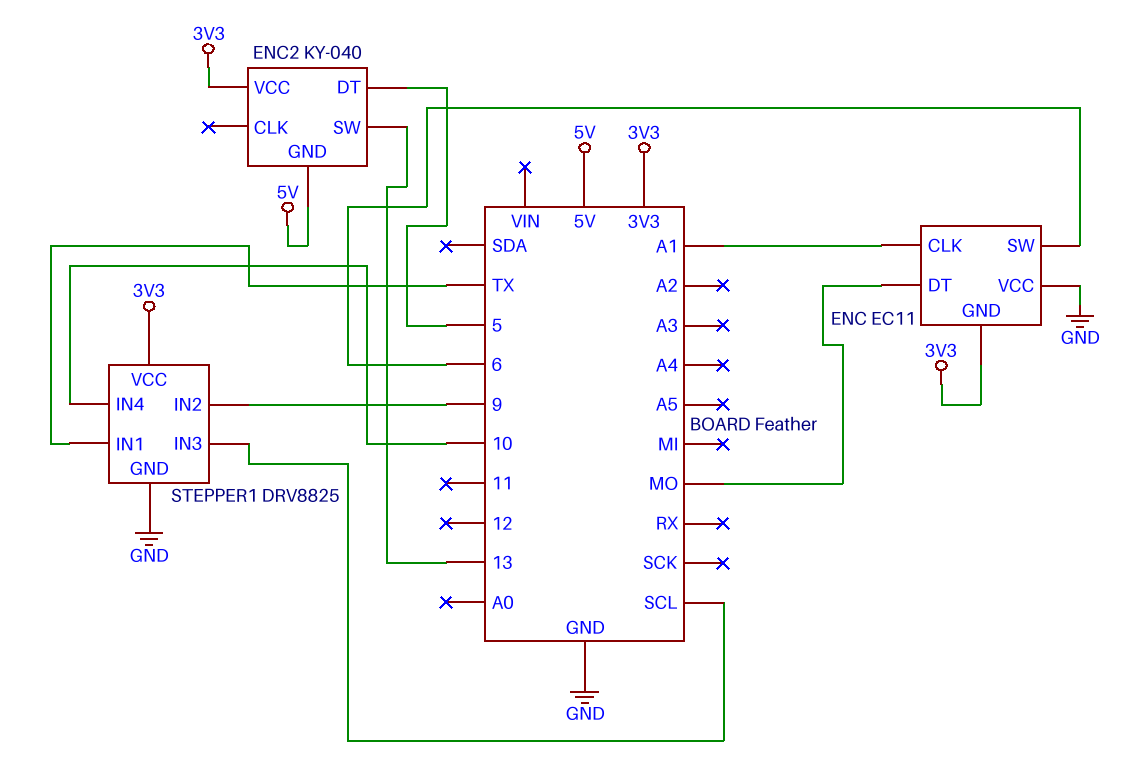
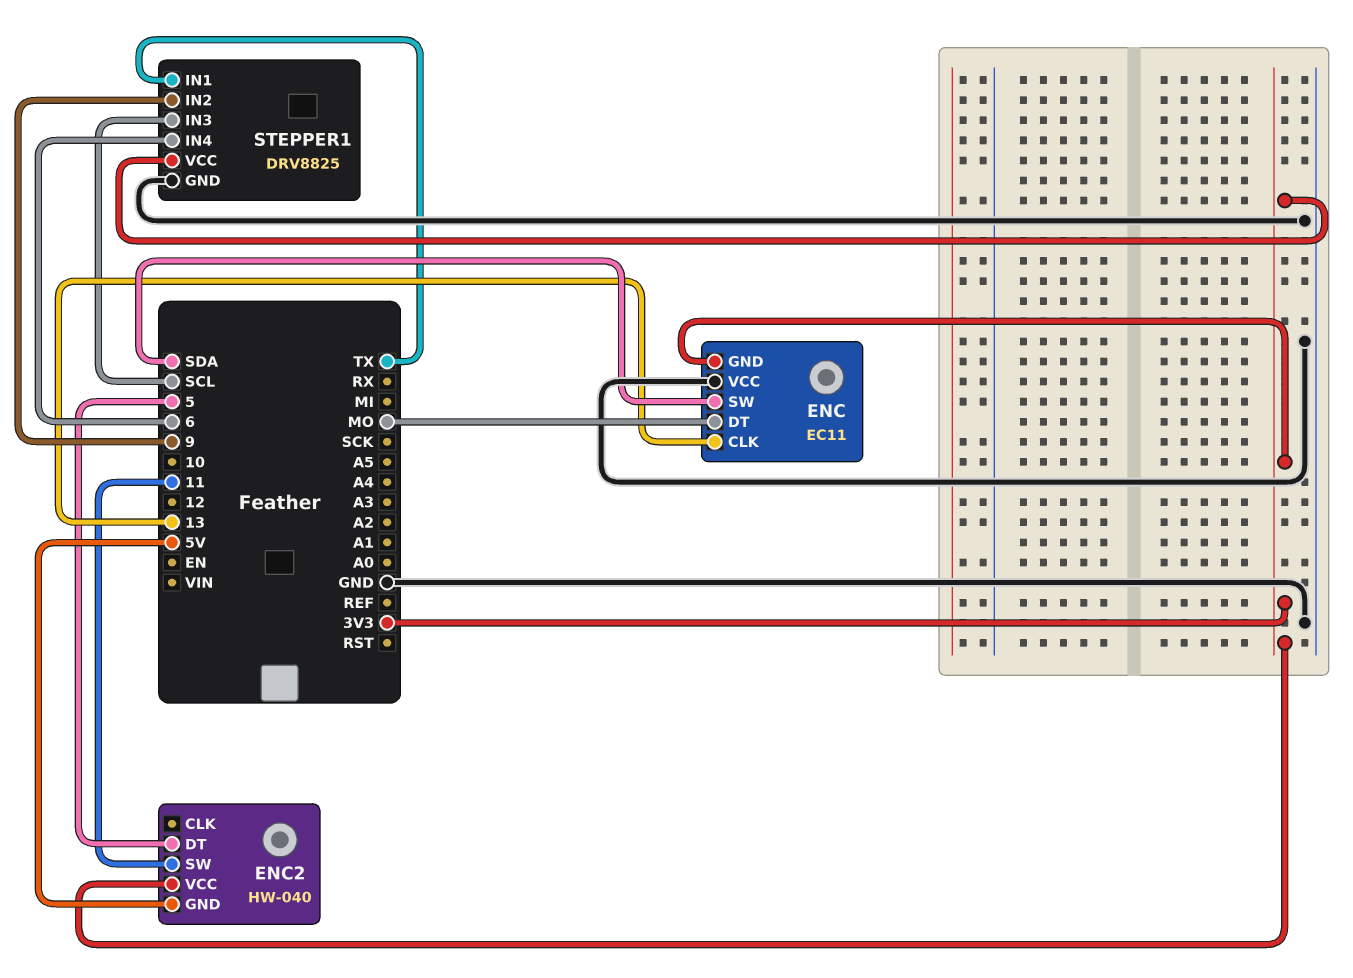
ENC pin CLK: A1 -> 13
ENC pin SW: 6 -> SDA
ENC2: KY-040 -> HW-040
ENC2 pin SW: 13 -> 11
STEPPER1 pin IN4: 10 -> 6

